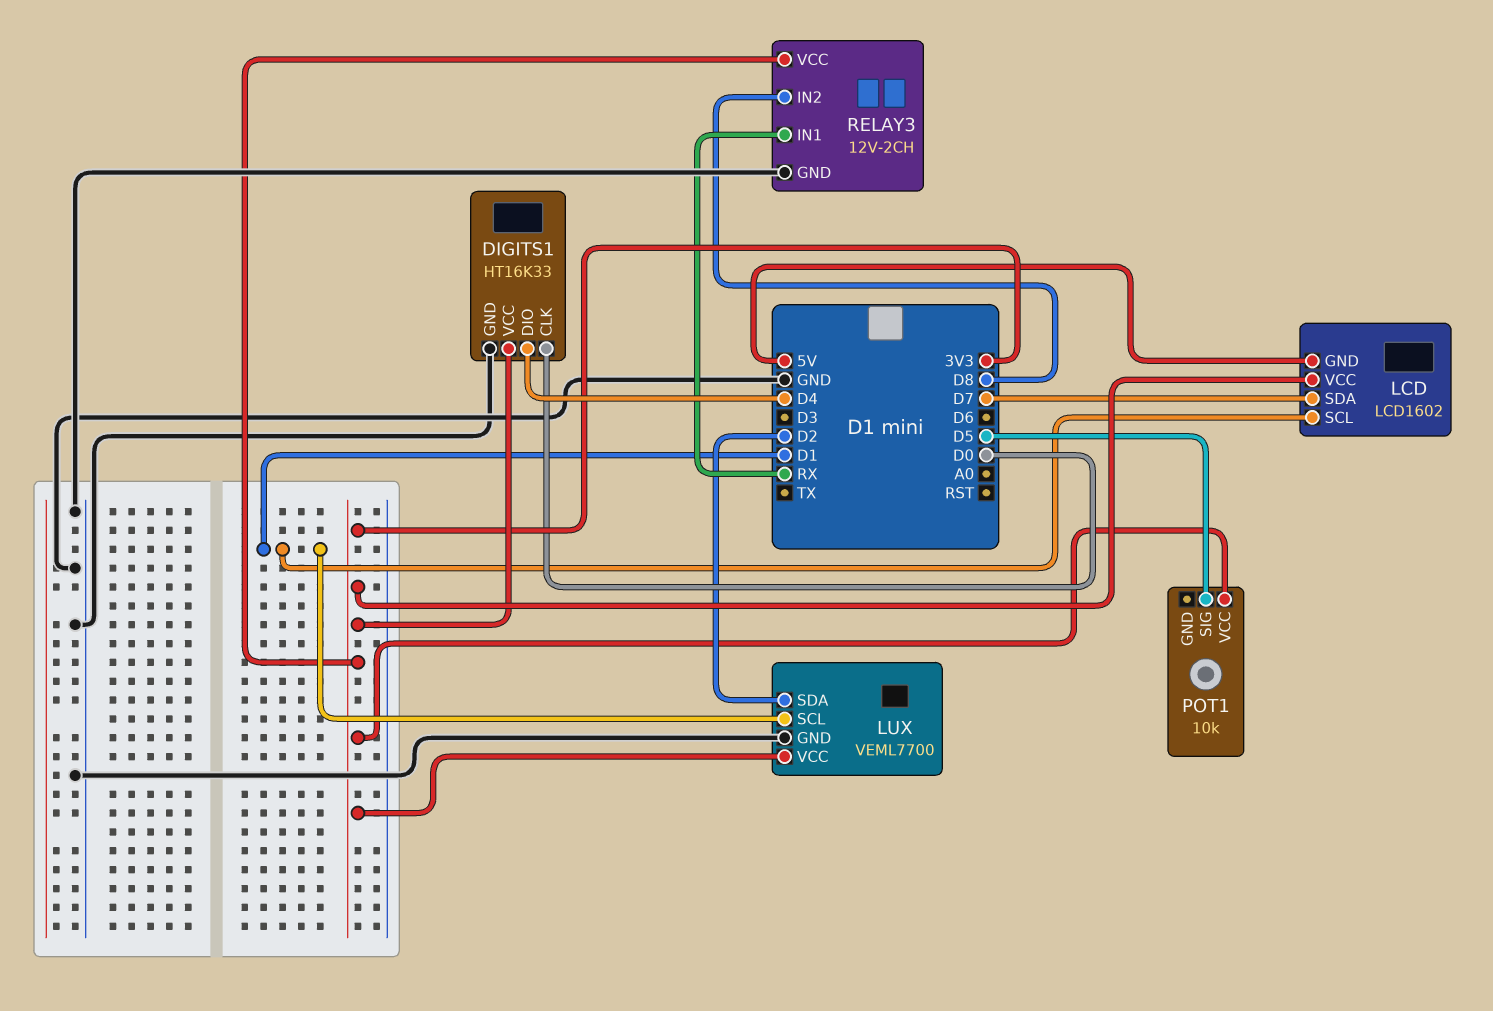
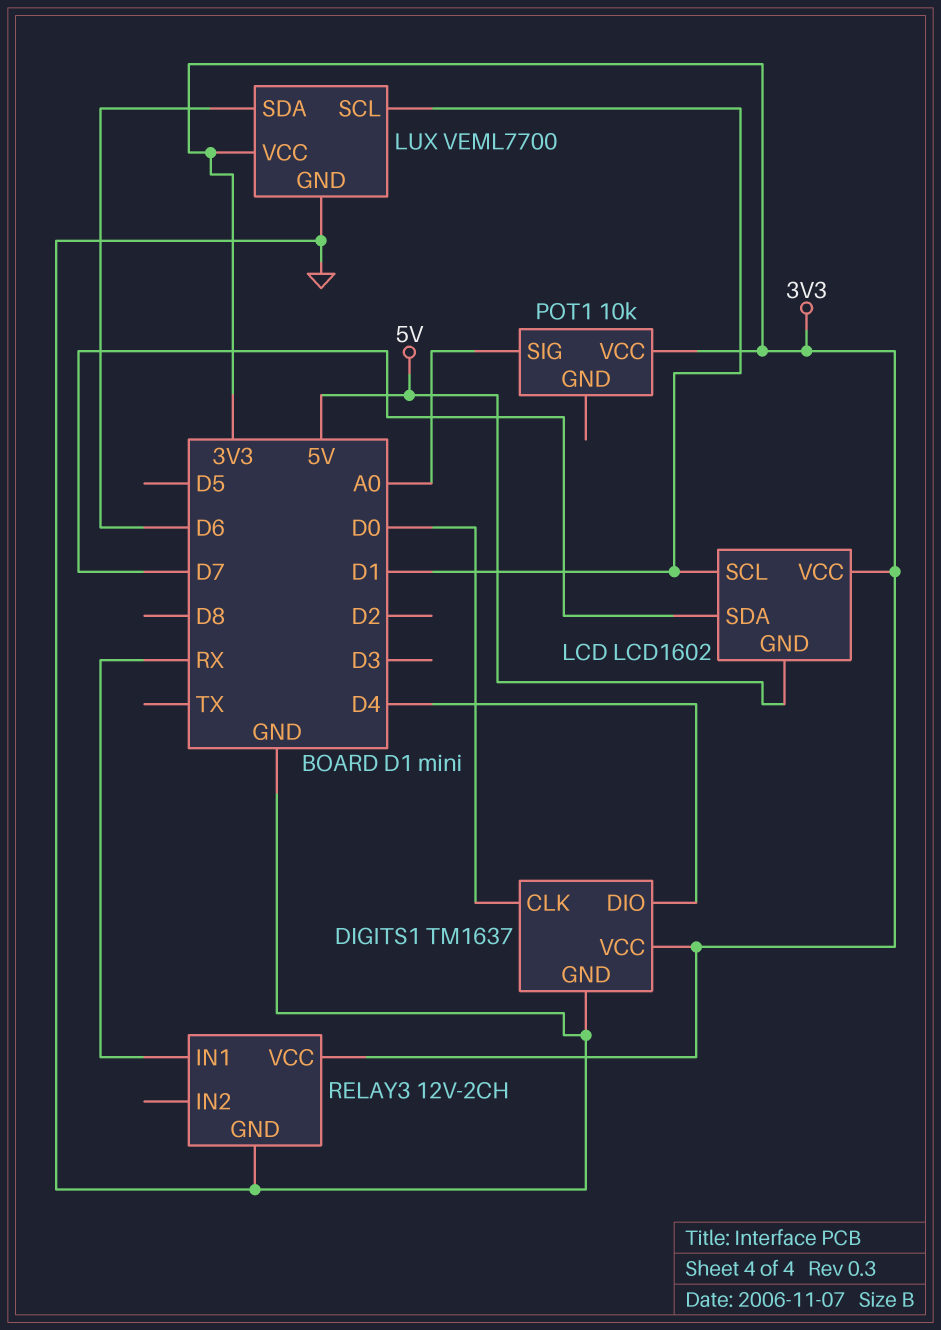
DIGITS1: HT16K33 -> TM1637
LUX pin SDA: D2 -> D6
POT1 pin SIG: D5 -> A0
RELAY3 pin IN2: D8 -> none

